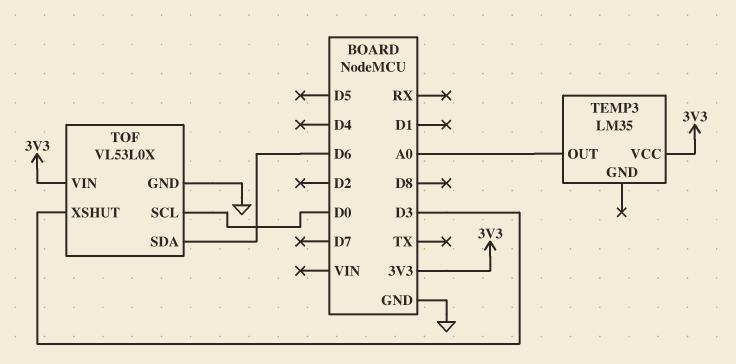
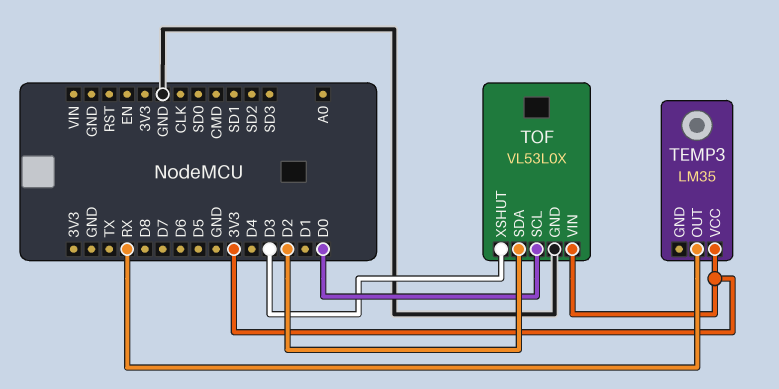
TEMP3 pin OUT: A0 -> RX
TOF pin SDA: D6 -> D2

